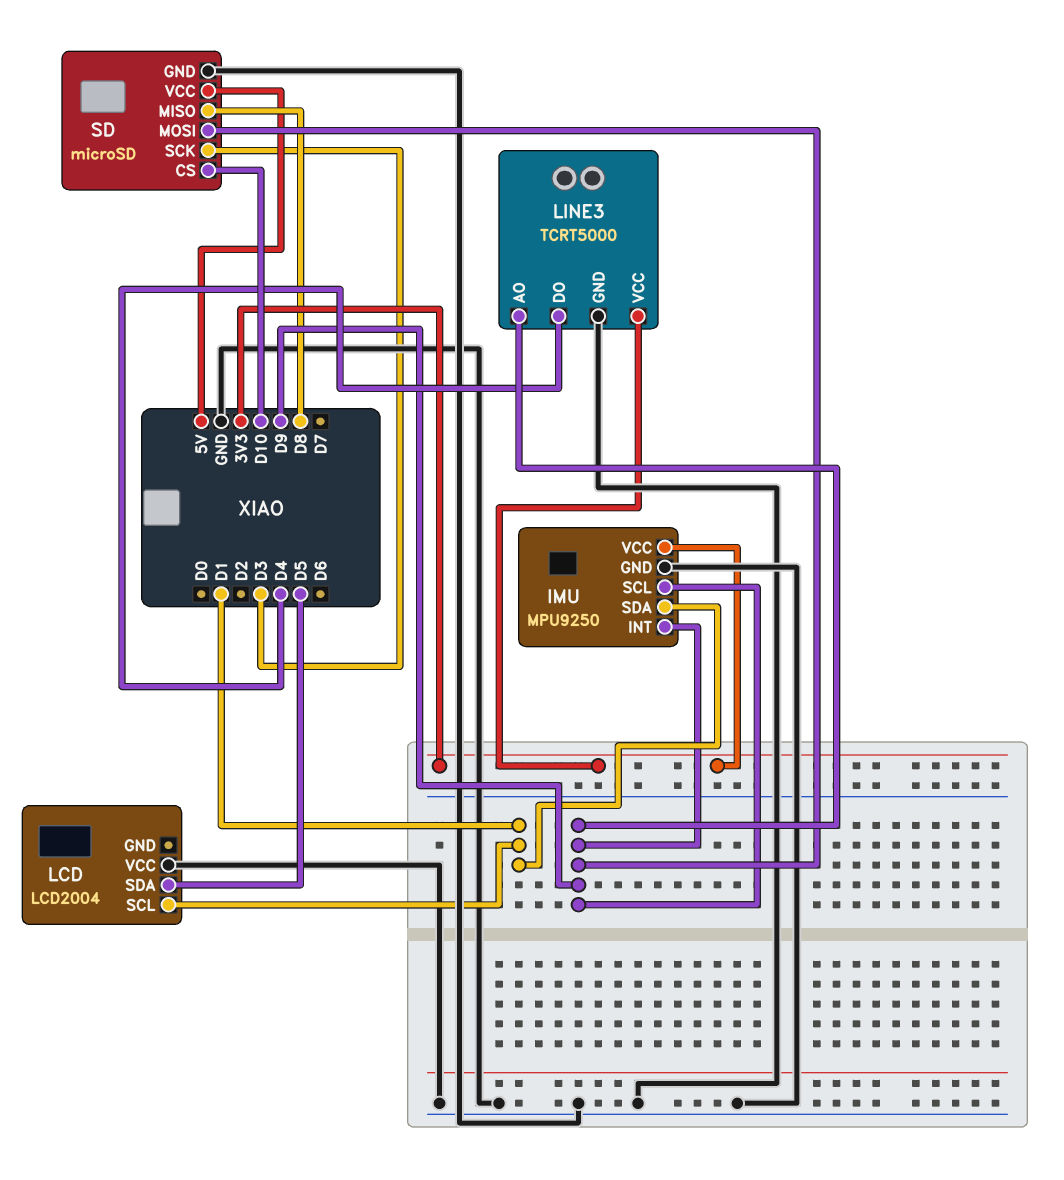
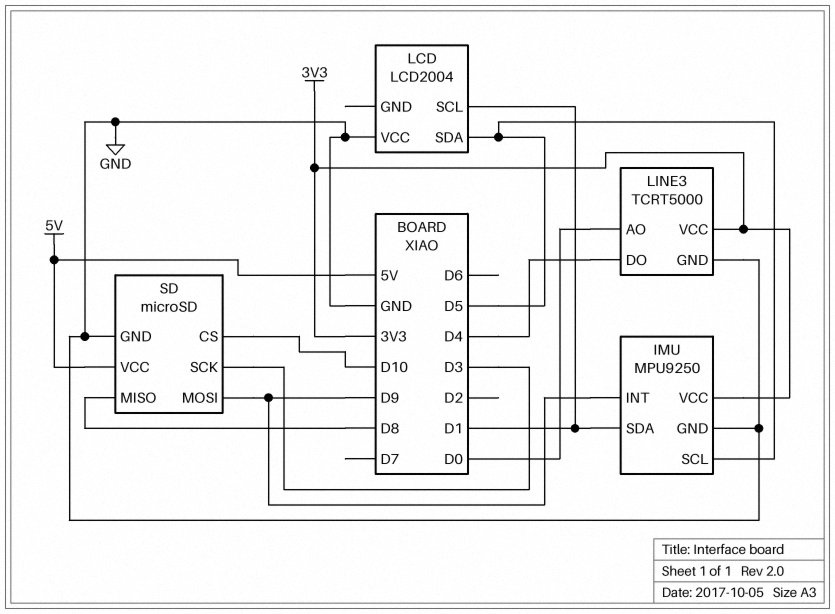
IMU pin SCL: D9 -> D5
LINE3 pin AO: D9 -> D0

